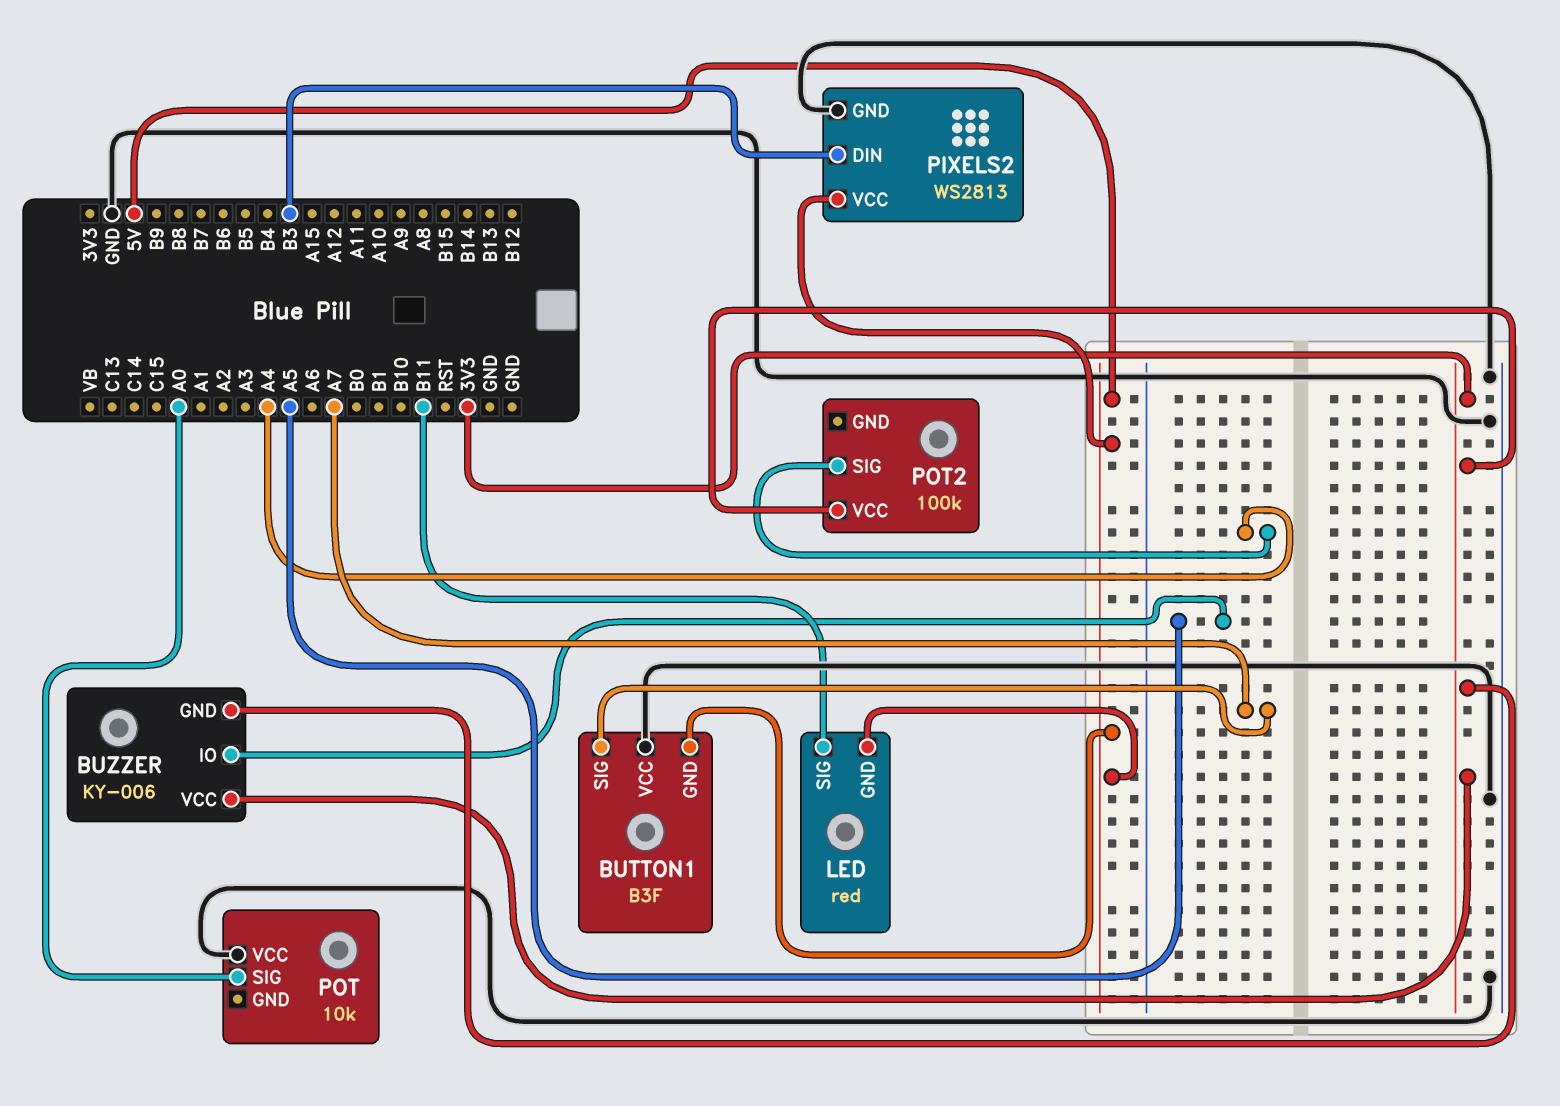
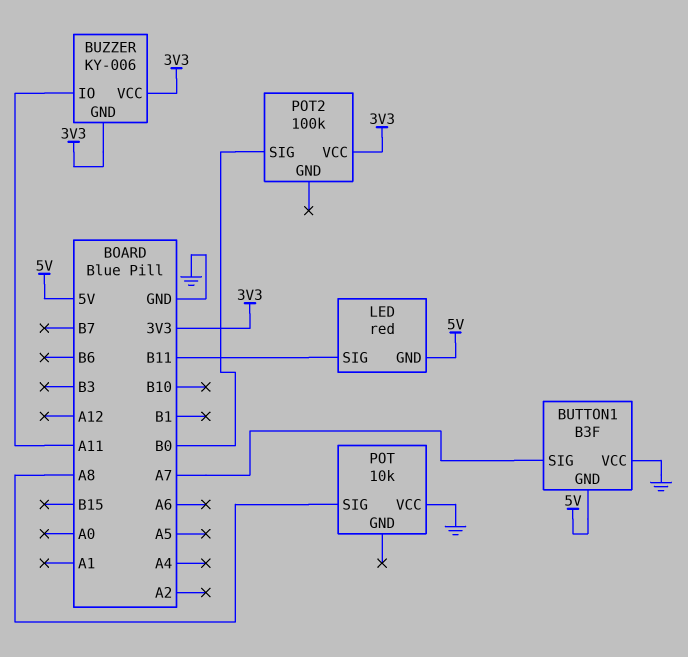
BUZZER pin IO: A5 -> A11
PIXELS2: WS2813 -> none
PIXELS2 pin DIN: B3 -> none
PIXELS2 pin GND: GND -> none
PIXELS2 pin VCC: 5V -> none
POT pin SIG: A0 -> A8
POT2 pin SIG: A4 -> B0

